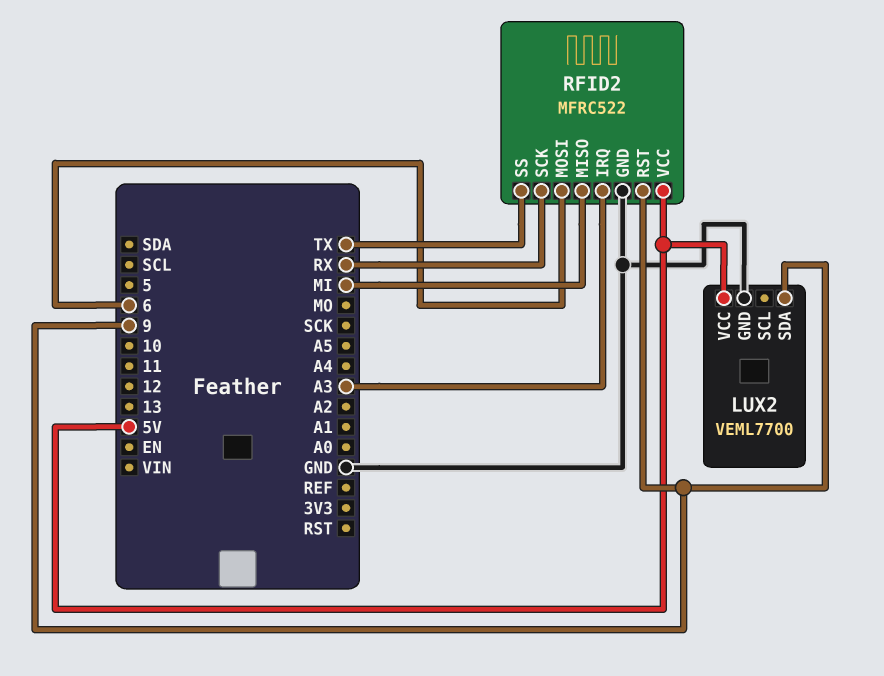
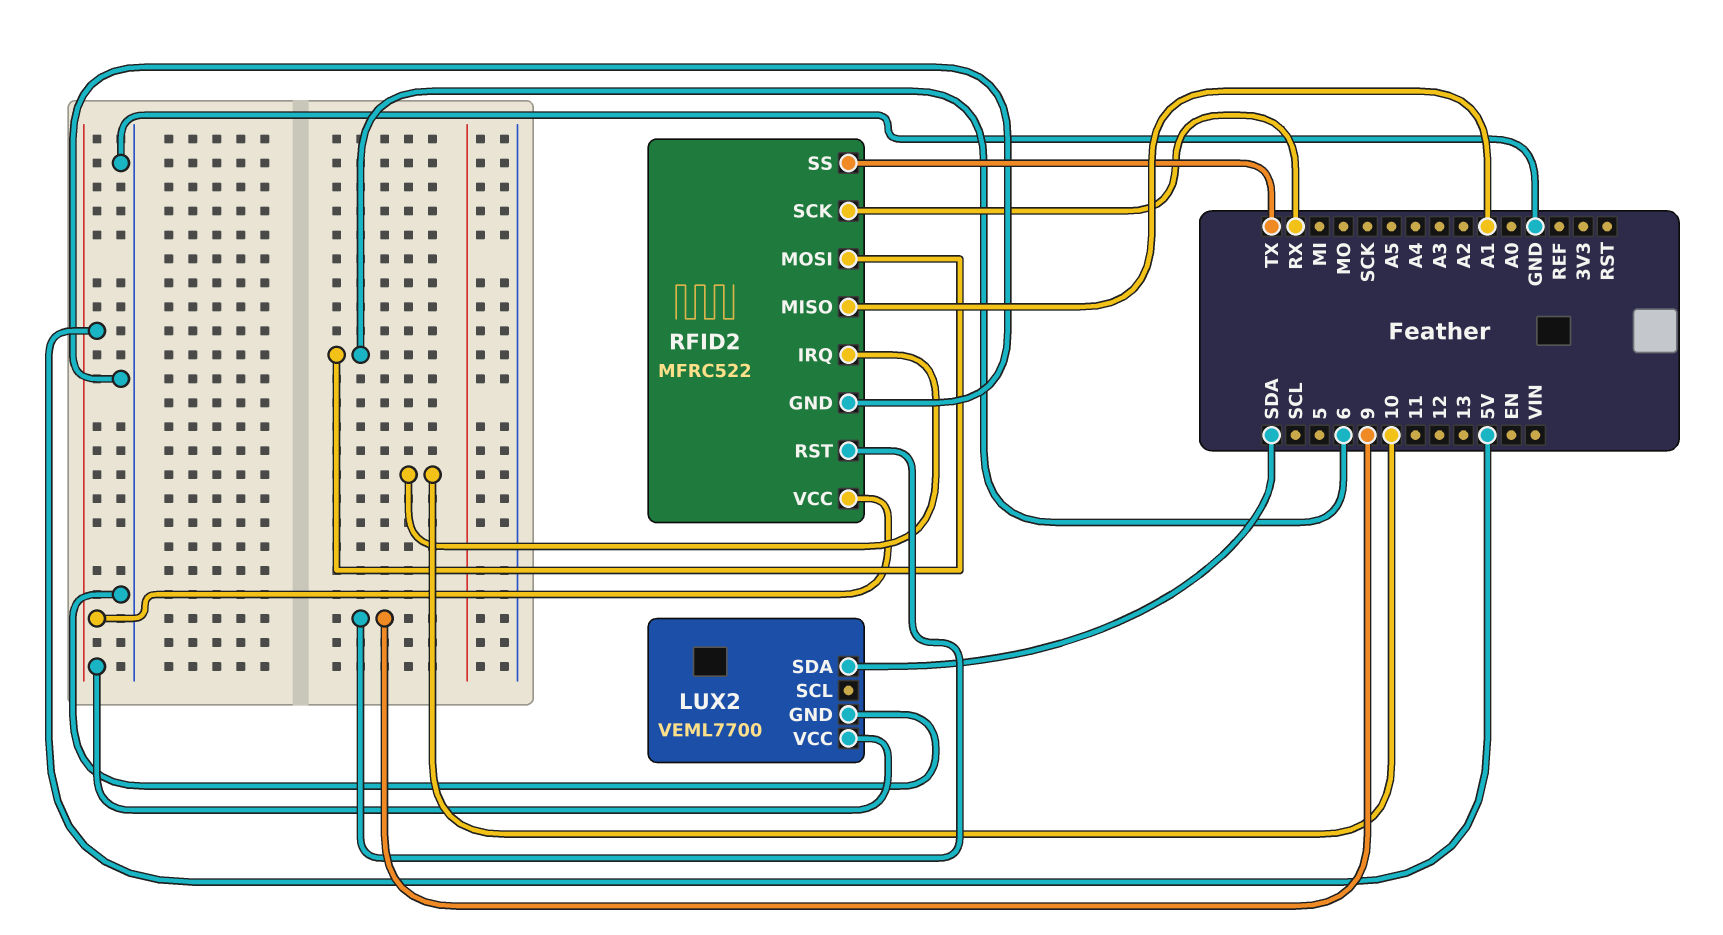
LUX2 pin SDA: 9 -> SDA
RFID2 pin IRQ: A3 -> 10
RFID2 pin MISO: MI -> A1

